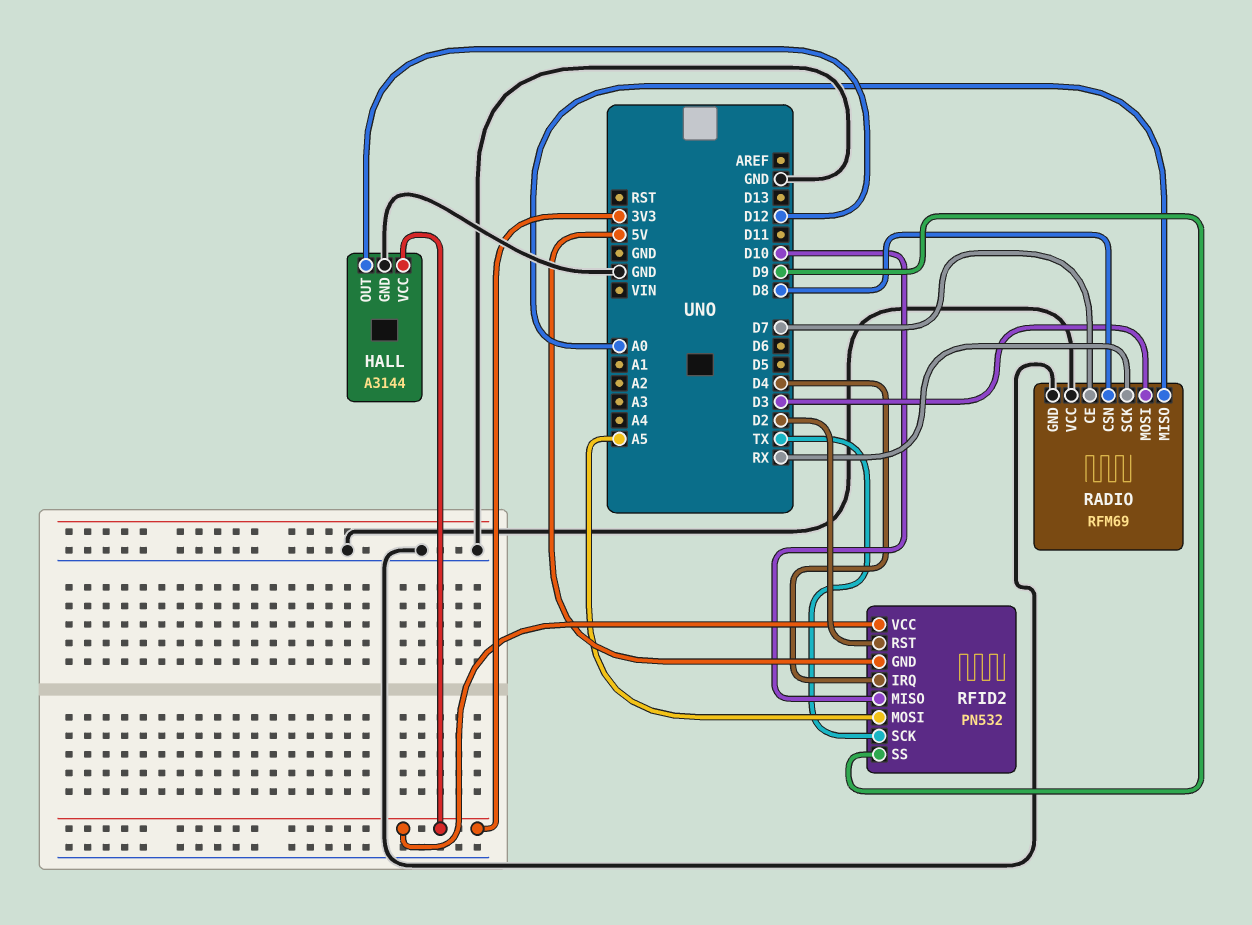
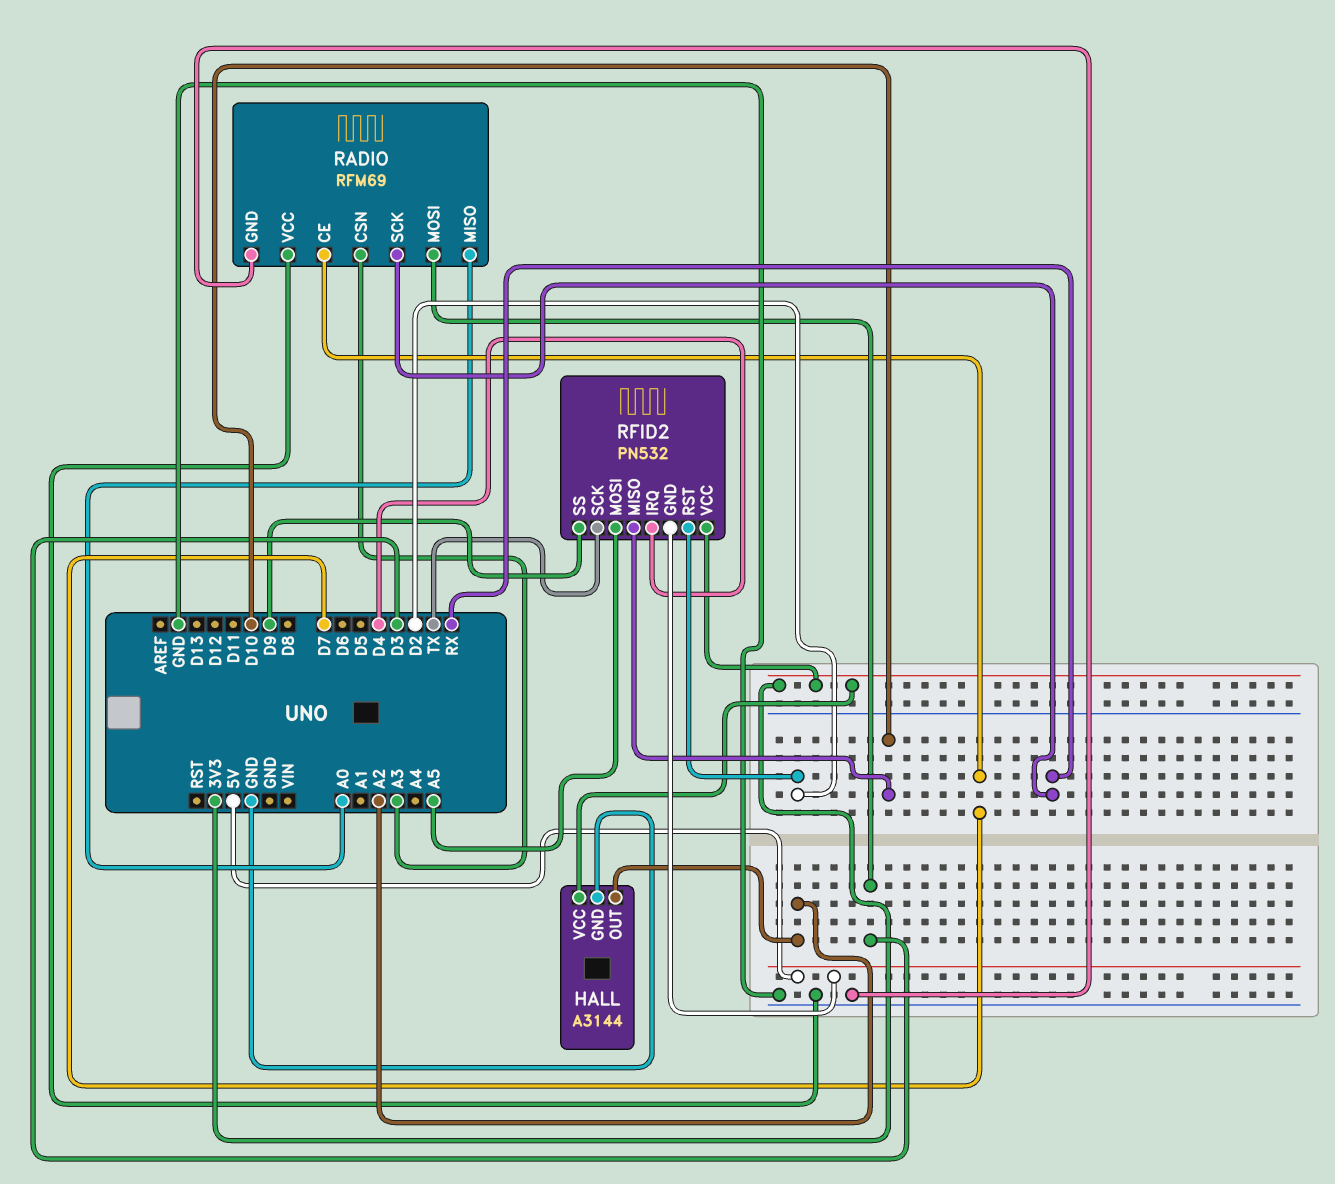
HALL pin OUT: D12 -> A2
RADIO pin CSN: D8 -> A3

